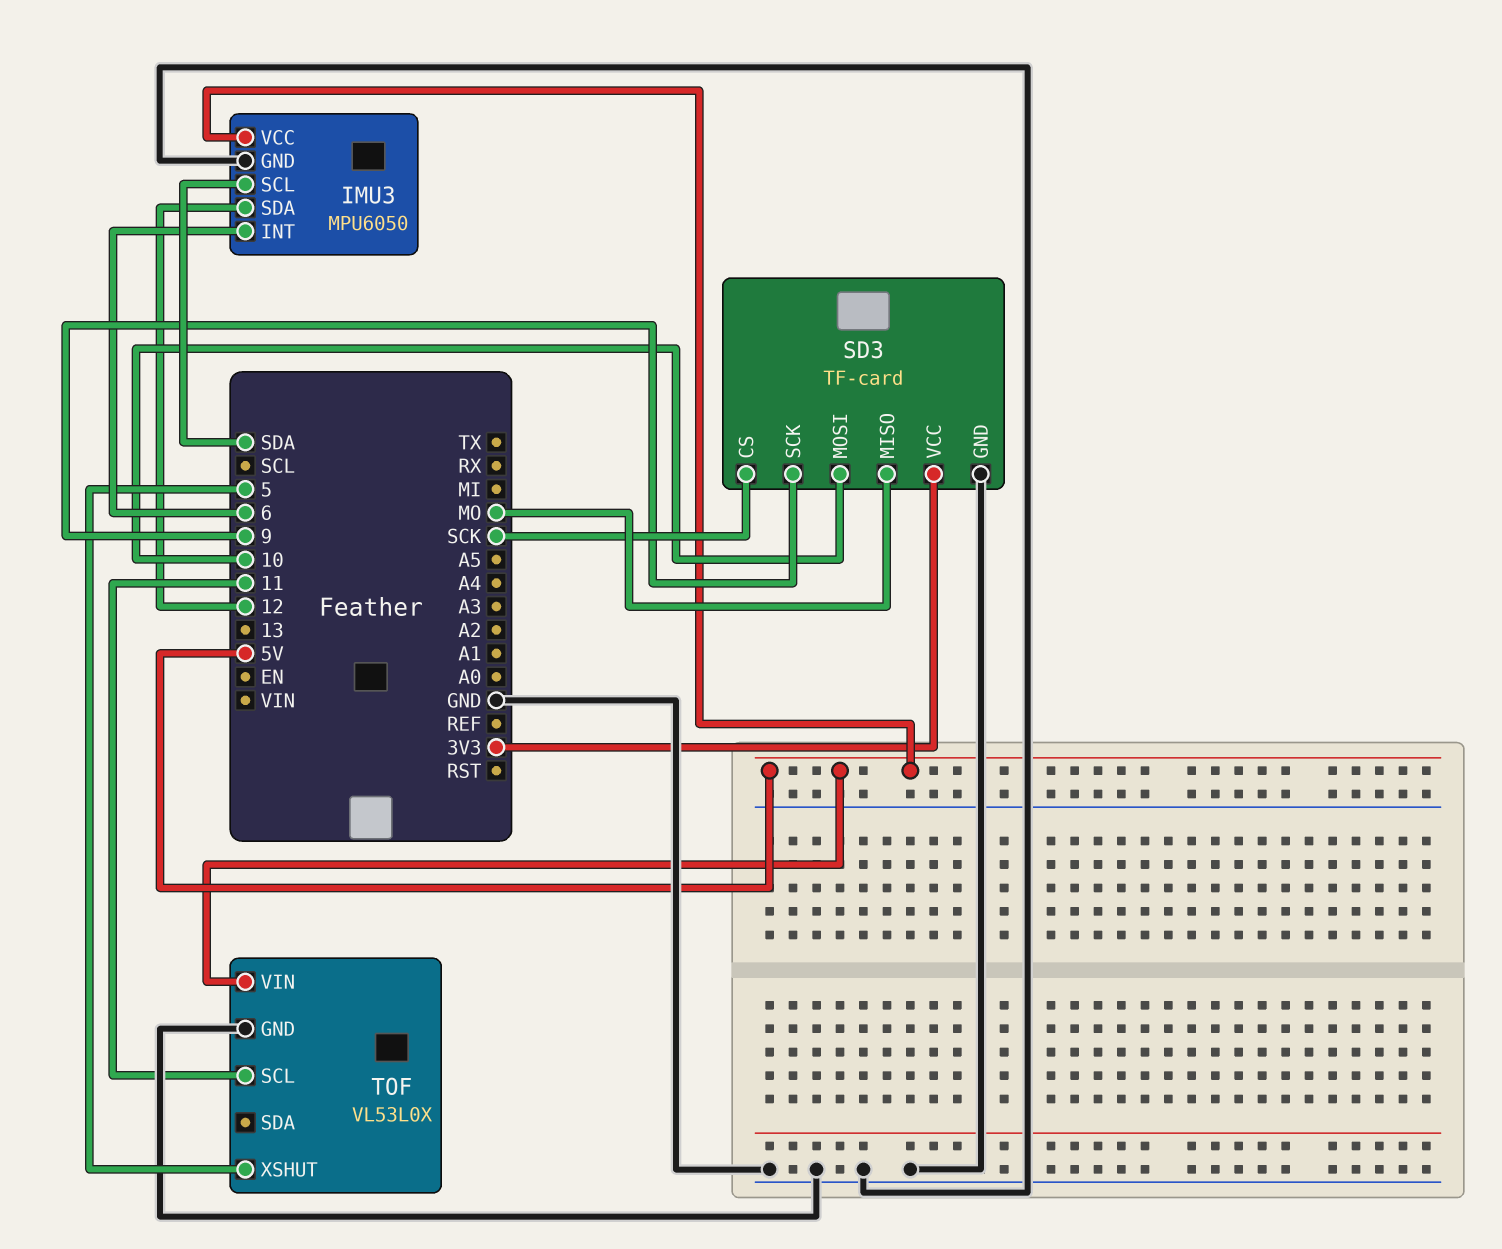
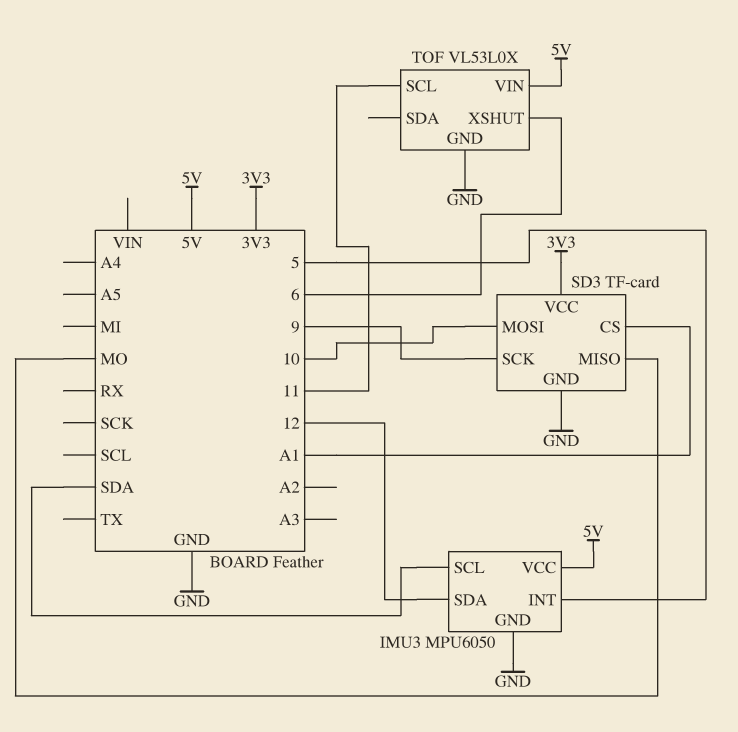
IMU3 pin INT: 6 -> 5
SD3 pin CS: SCK -> A1
TOF pin XSHUT: 5 -> 6

